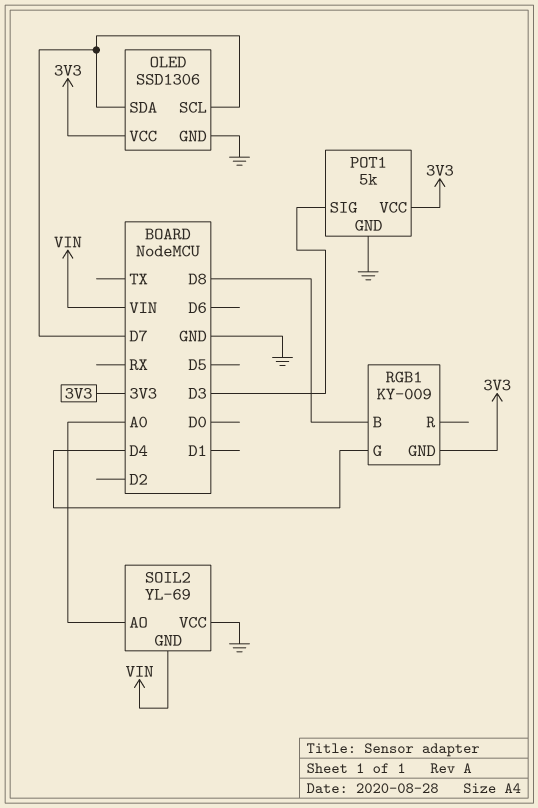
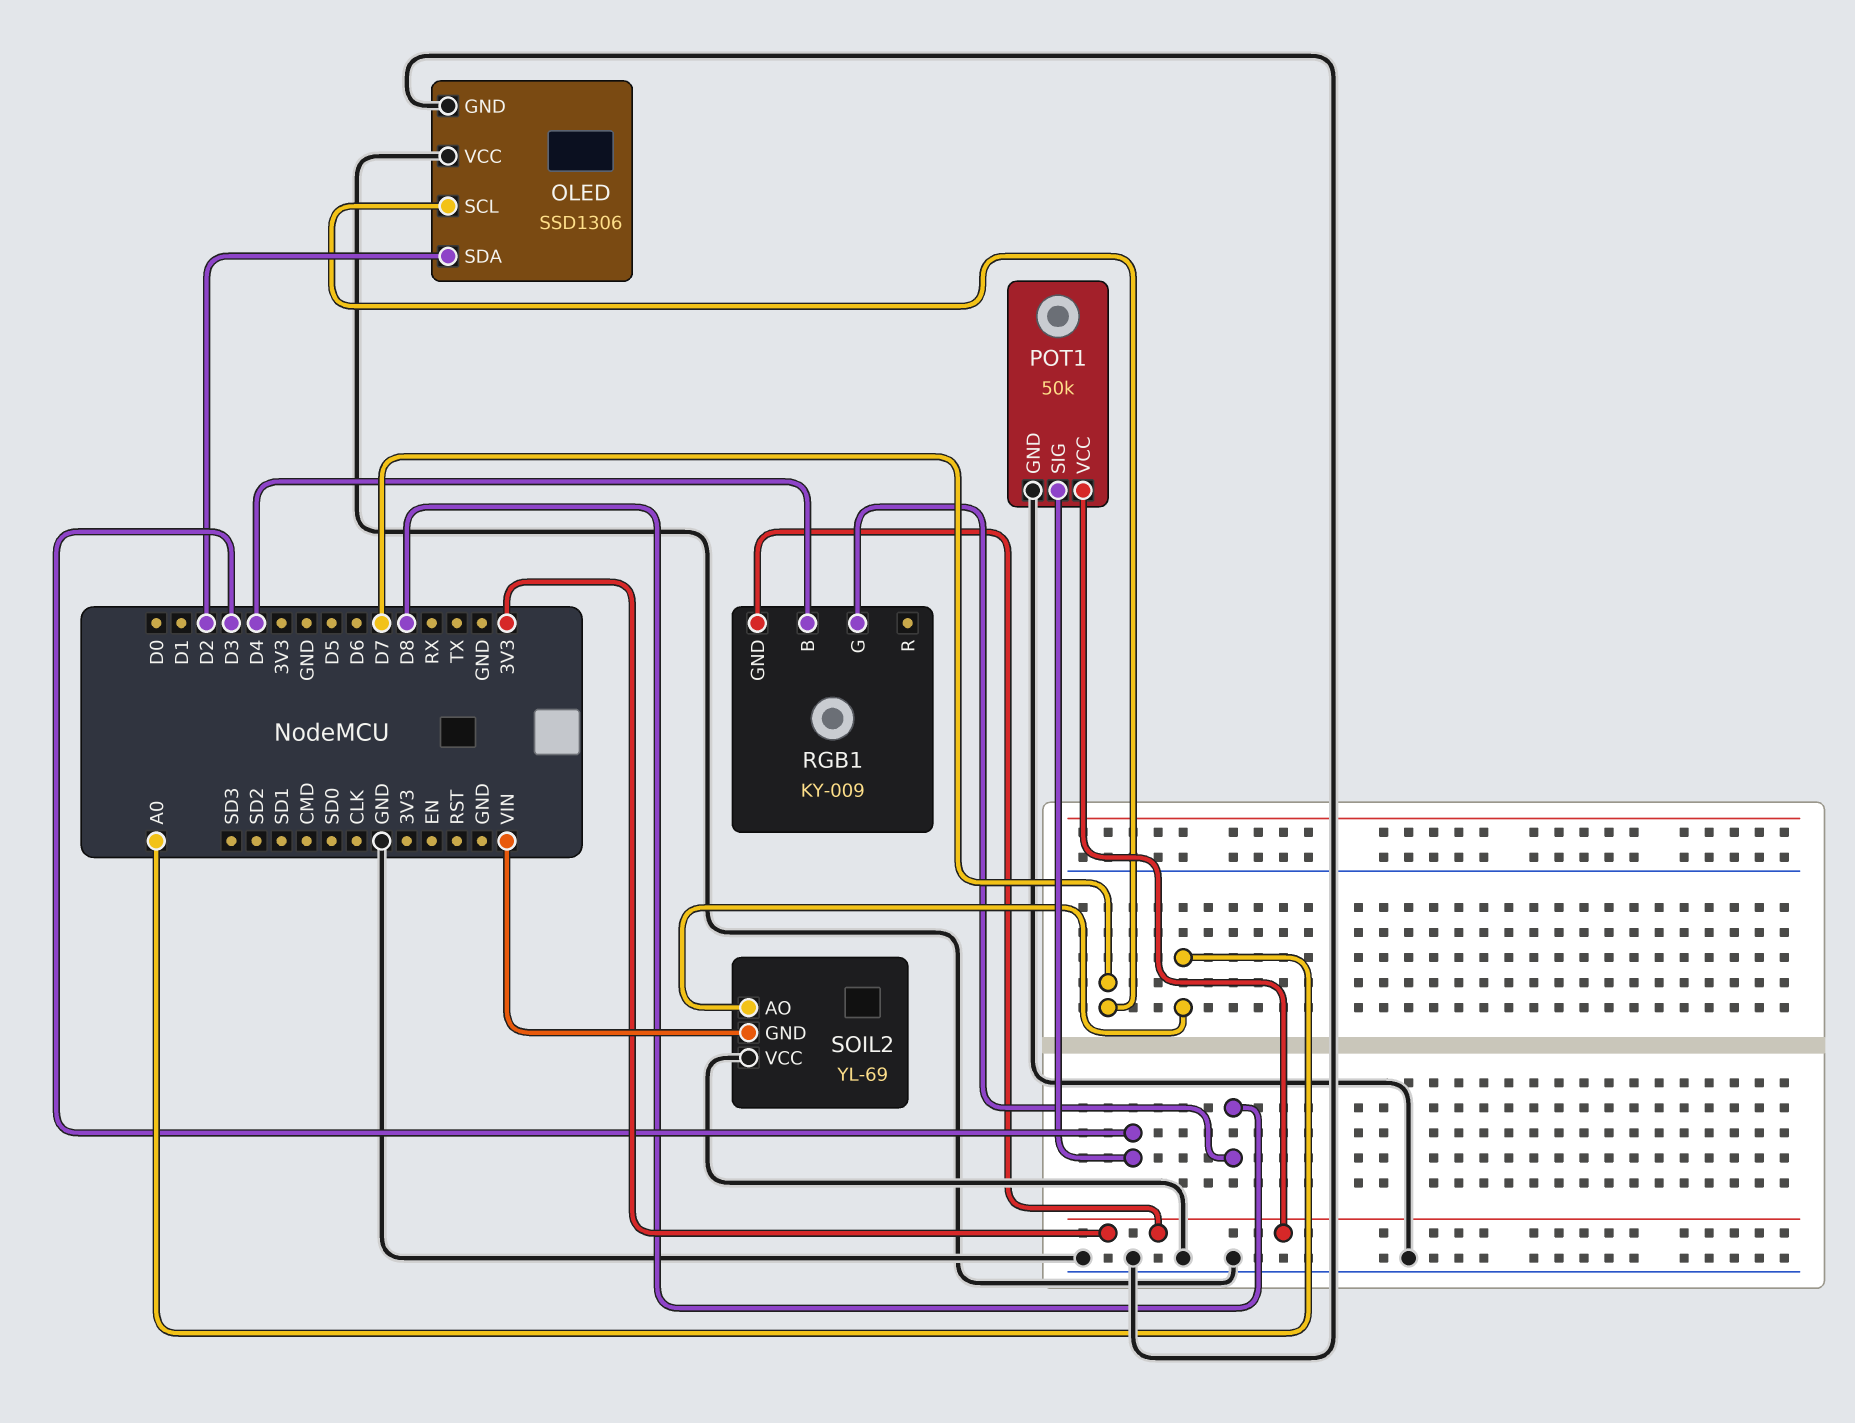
OLED pin SDA: D7 -> D2
OLED pin VCC: 3V3 -> GND
POT1: 5k -> 50k
RGB1 pin B: D8 -> D4
RGB1 pin G: D4 -> D8

